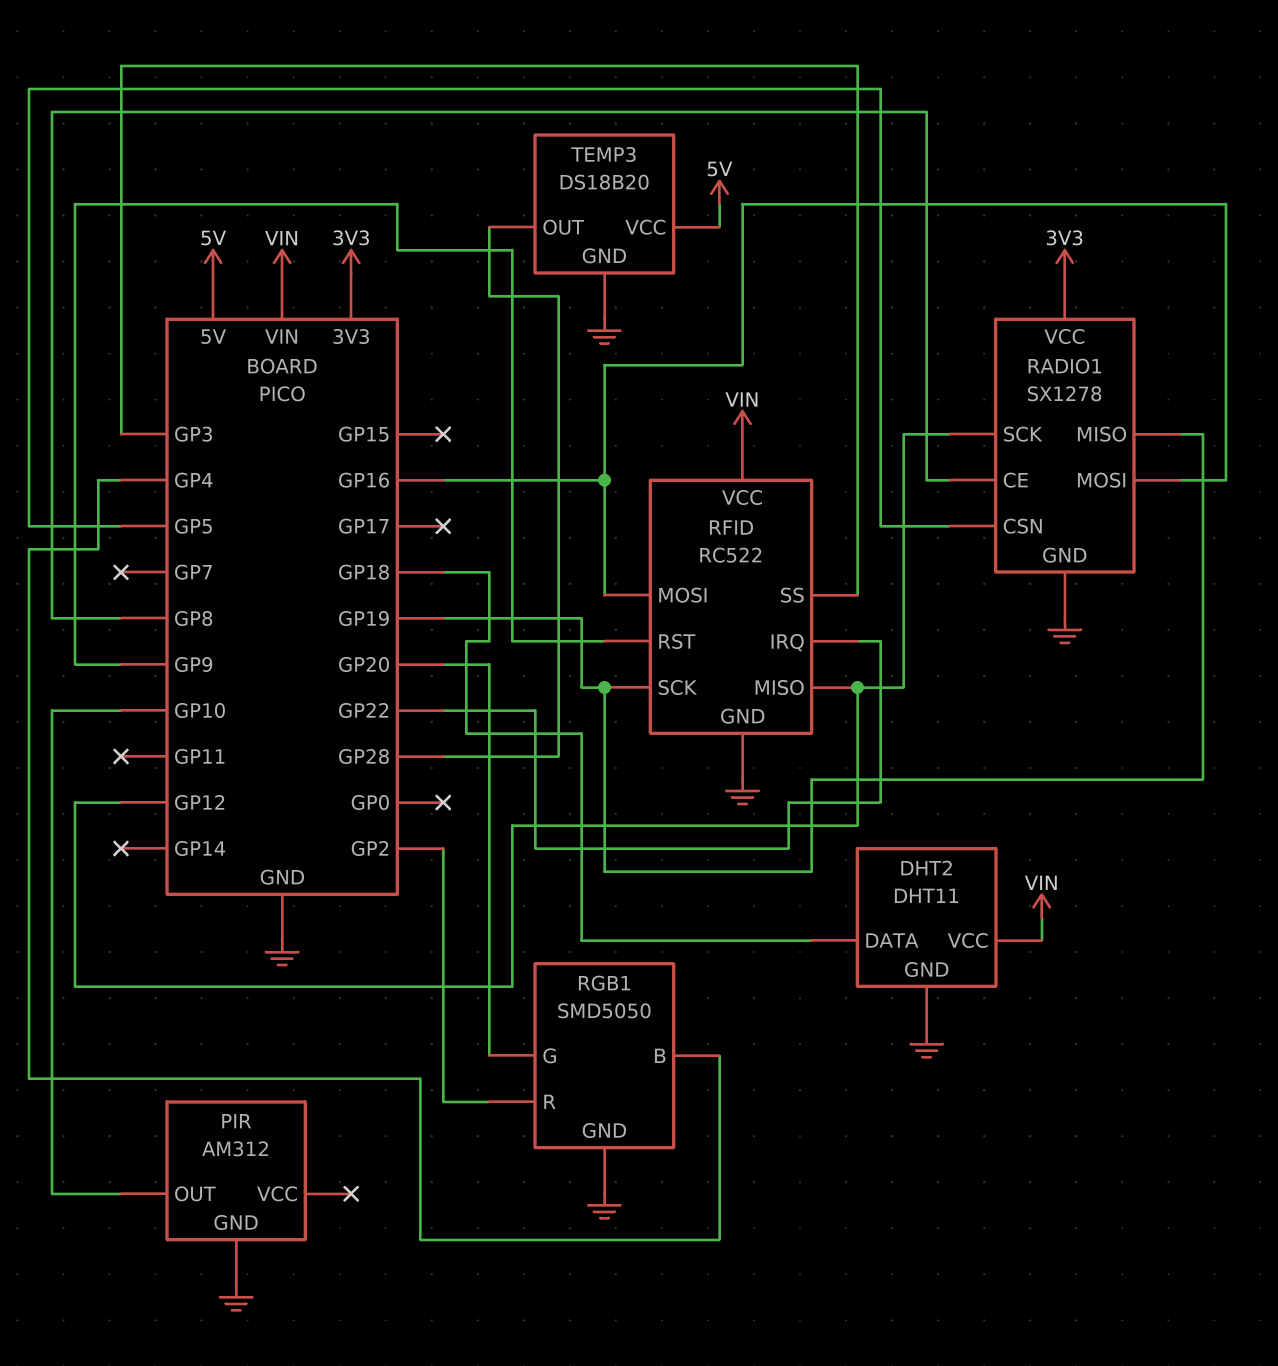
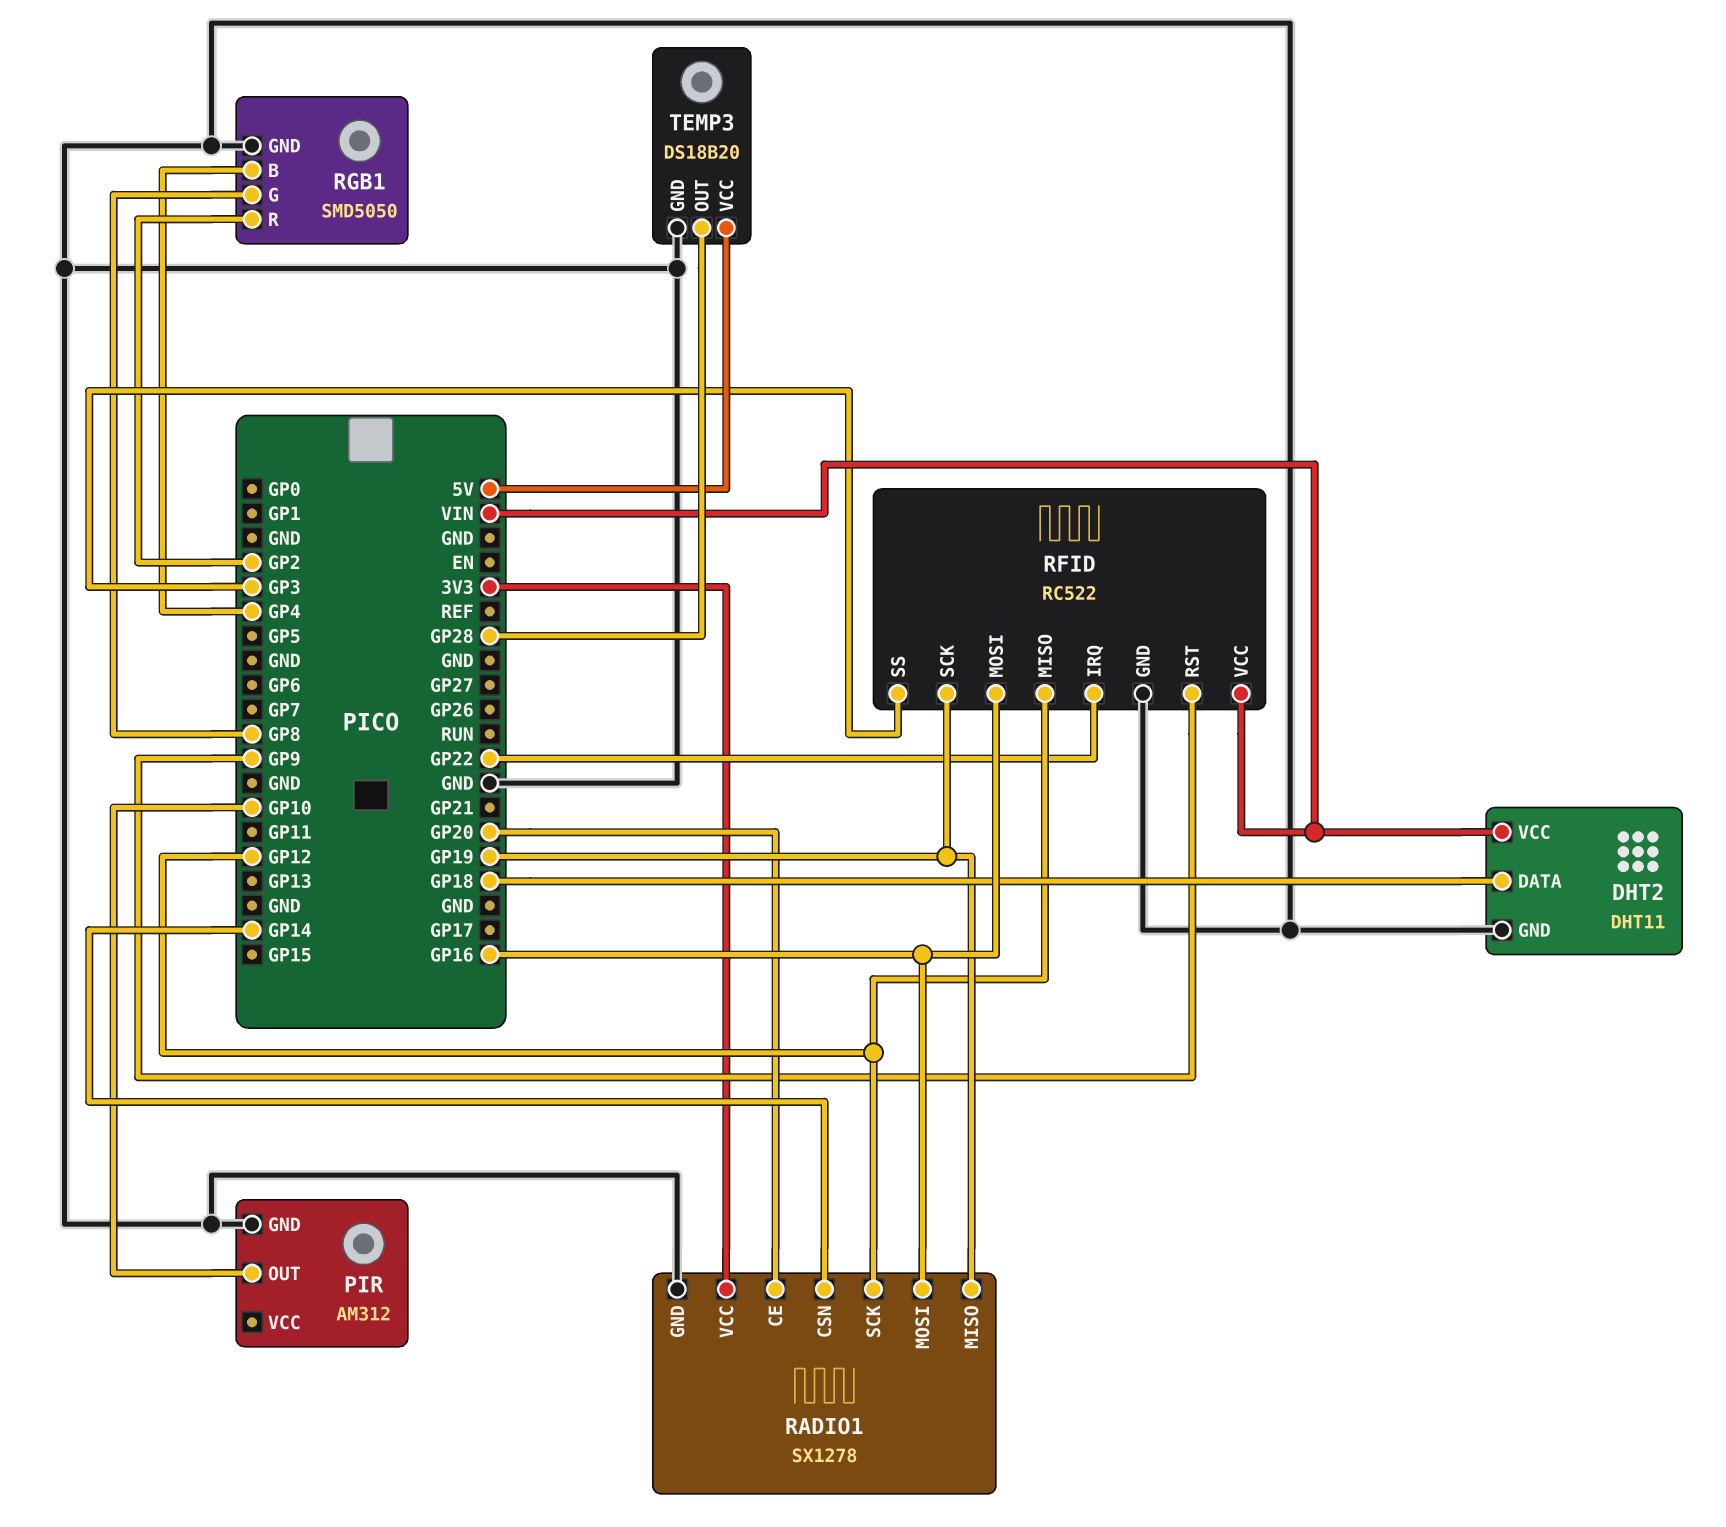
RADIO1 pin CE: GP8 -> GP20
RADIO1 pin CSN: GP5 -> GP14
RGB1 pin G: GP20 -> GP8

